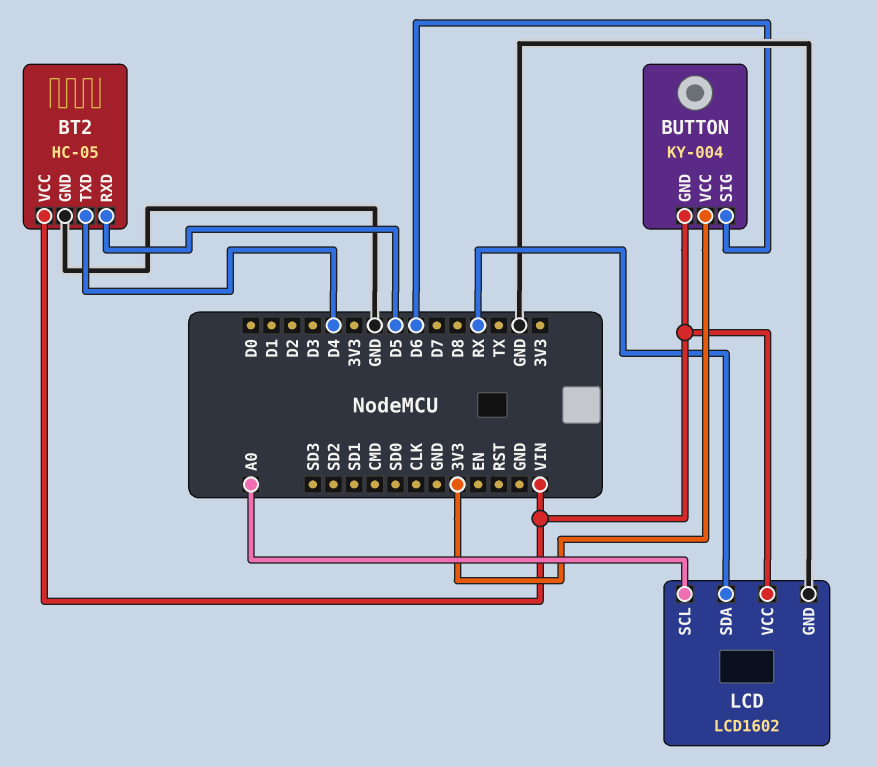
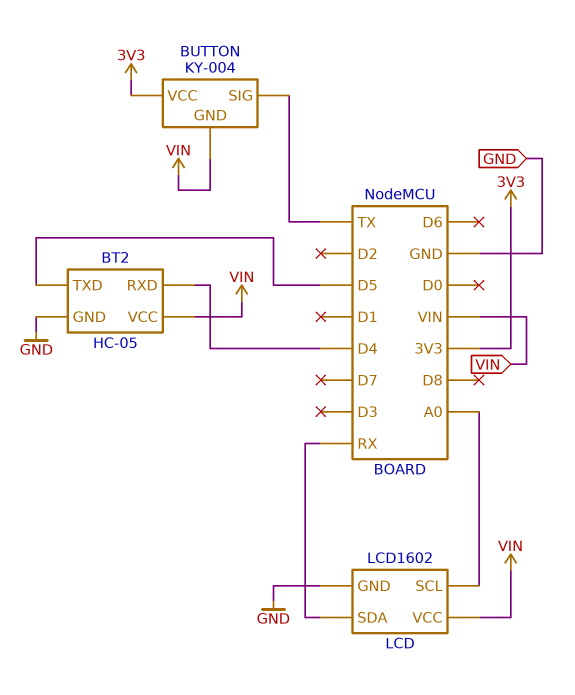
BT2 pin RXD: D5 -> D4
BT2 pin TXD: D4 -> D5
BUTTON pin SIG: D6 -> TX

